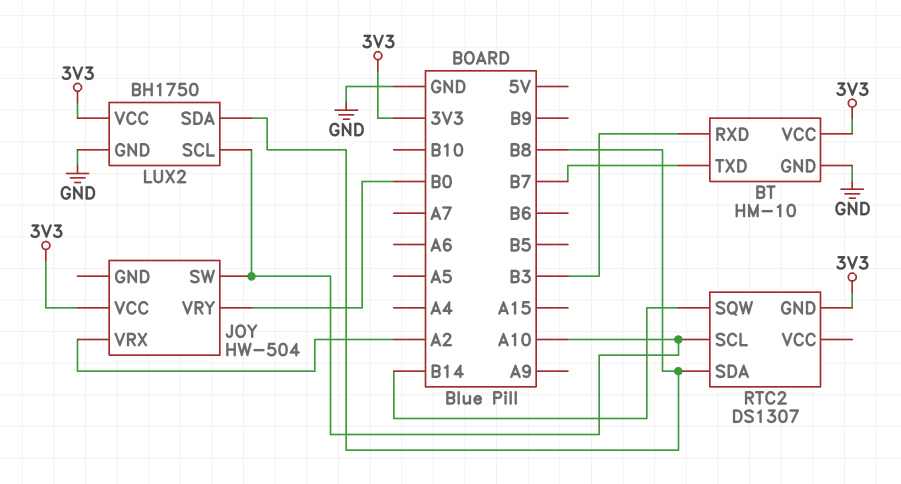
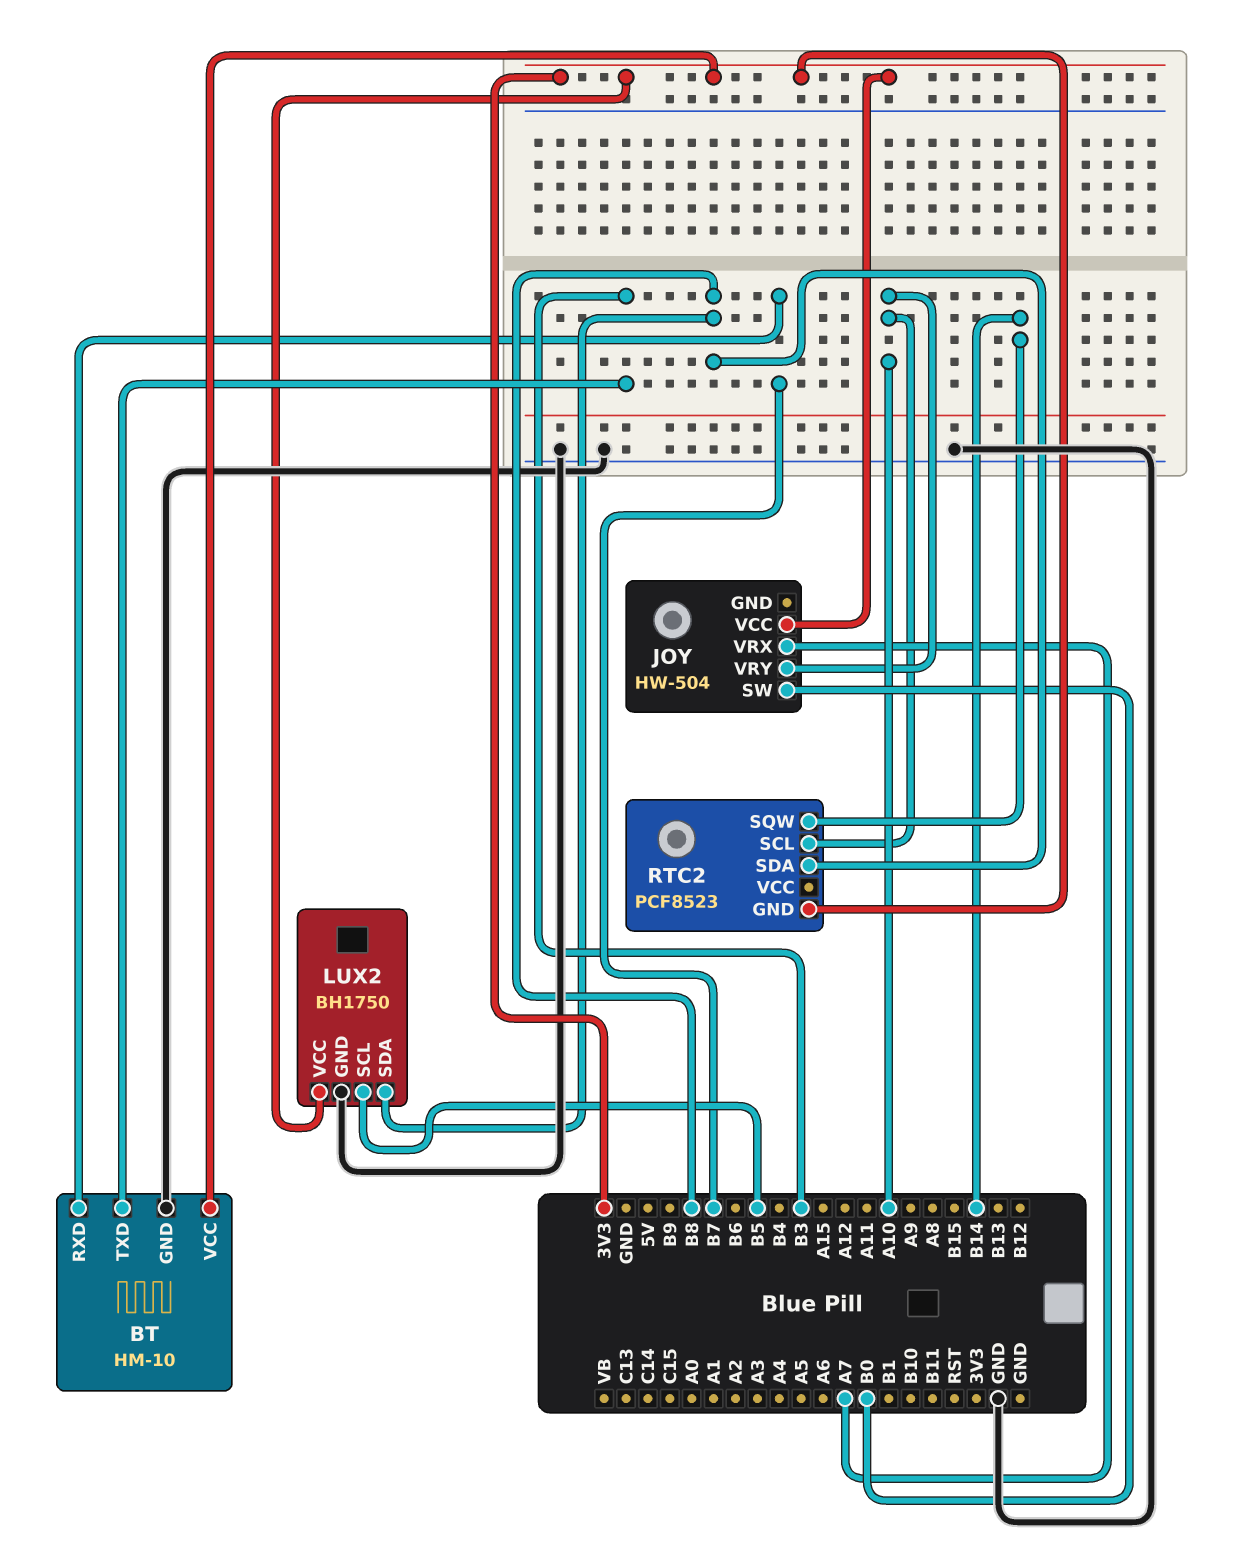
BT pin RXD: B3 -> B7
BT pin TXD: B7 -> B3
JOY pin SW: A10 -> B0
JOY pin VRX: A2 -> A7
JOY pin VRY: B0 -> A10
LUX2 pin SCL: A10 -> B5
RTC2: DS1307 -> PCF8523

